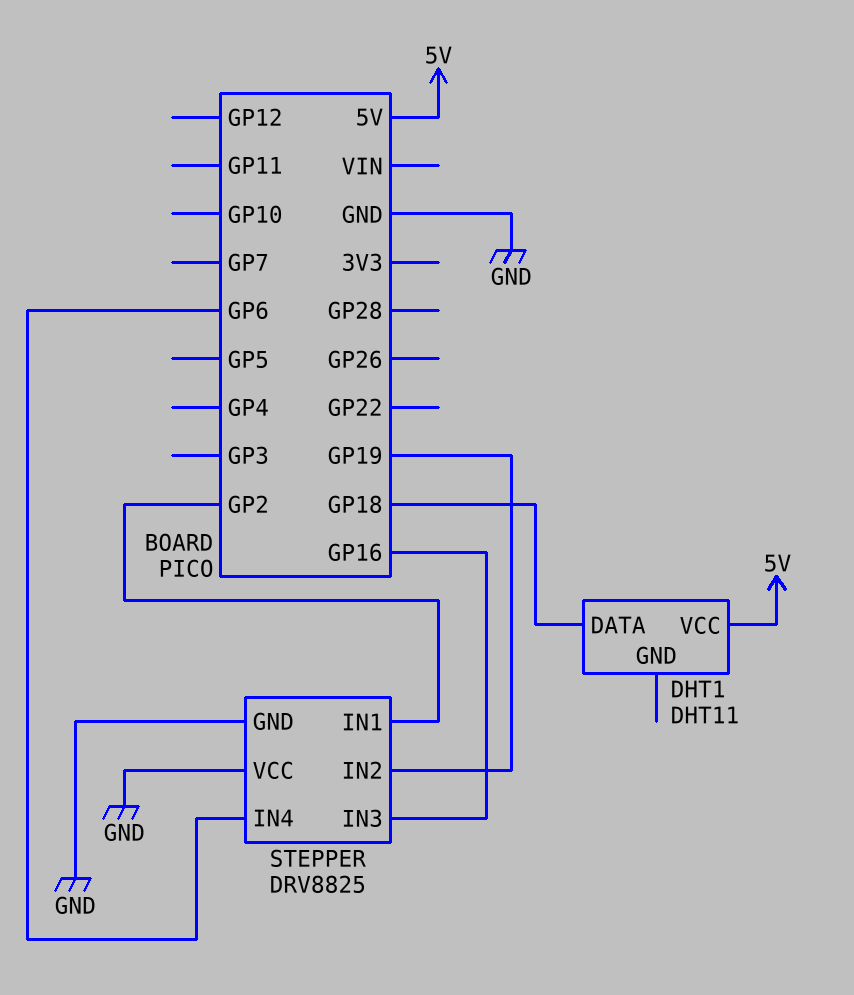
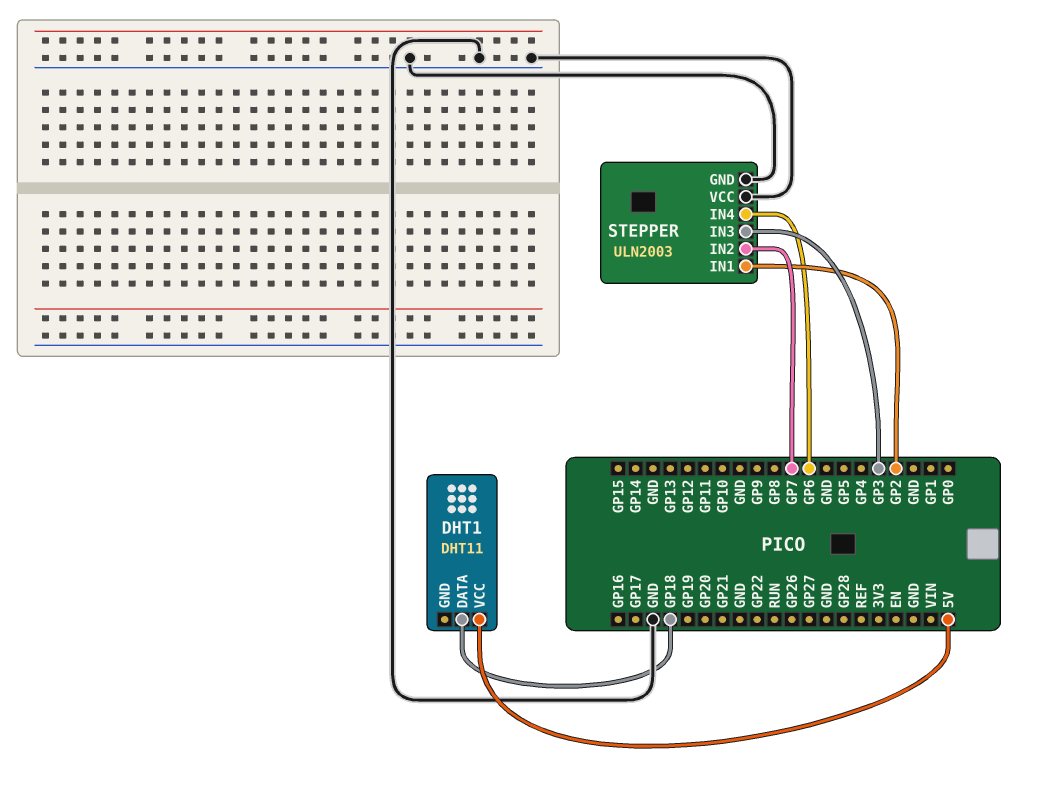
STEPPER: DRV8825 -> ULN2003
STEPPER pin IN2: GP19 -> GP7
STEPPER pin IN3: GP16 -> GP3

